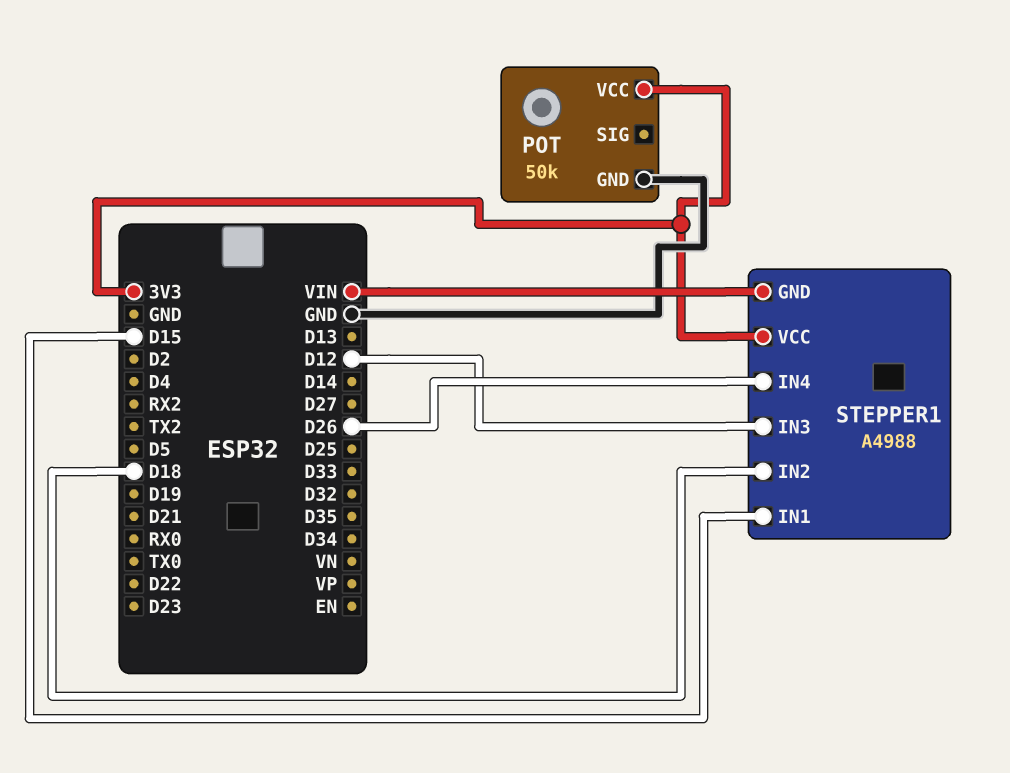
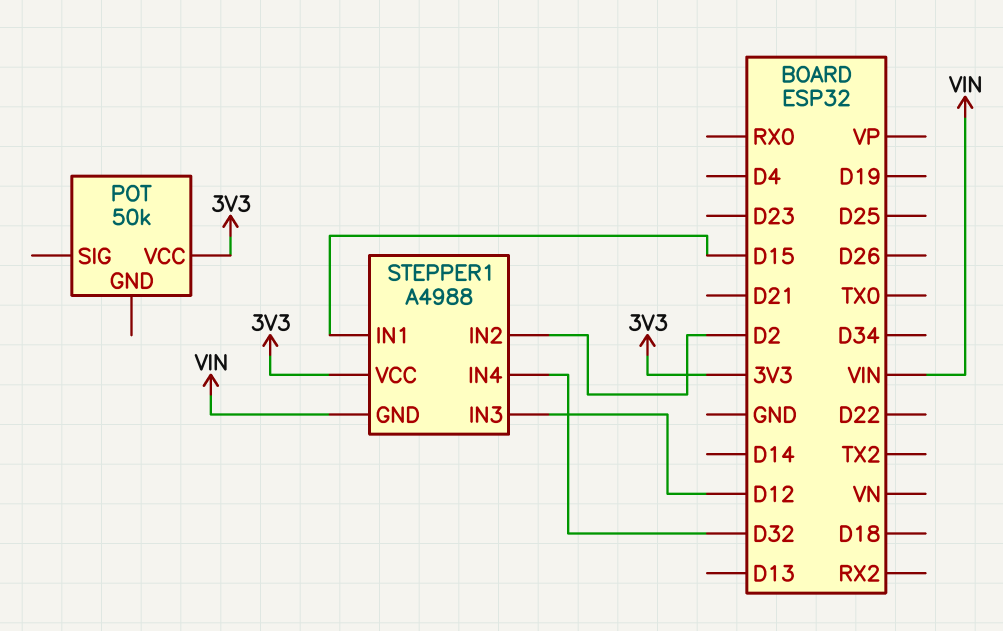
POT pin GND: GND -> none
STEPPER1 pin IN2: D18 -> D2
STEPPER1 pin IN4: D26 -> D32

